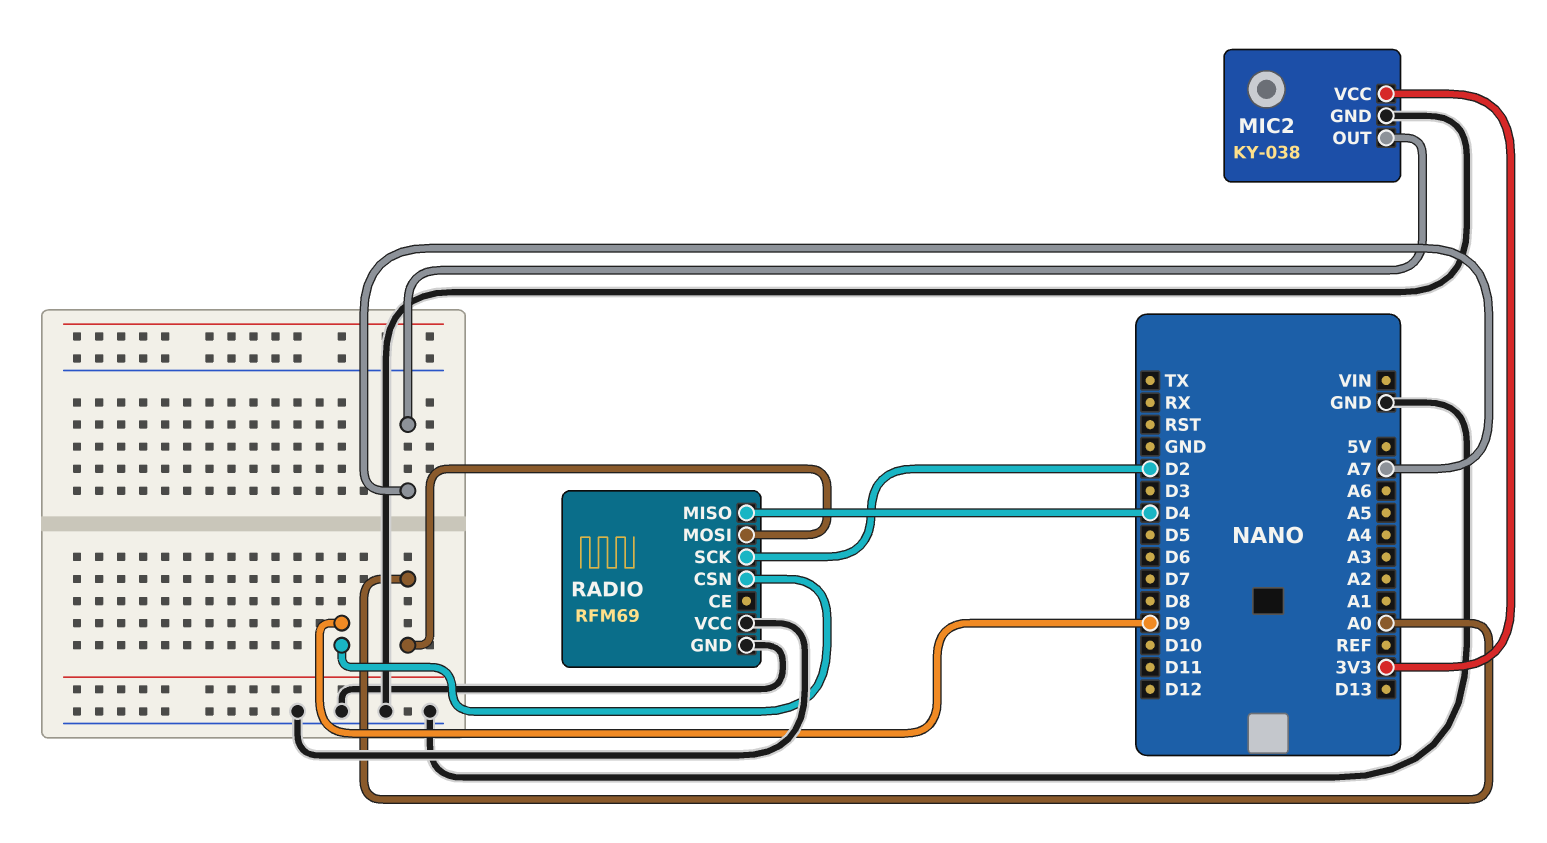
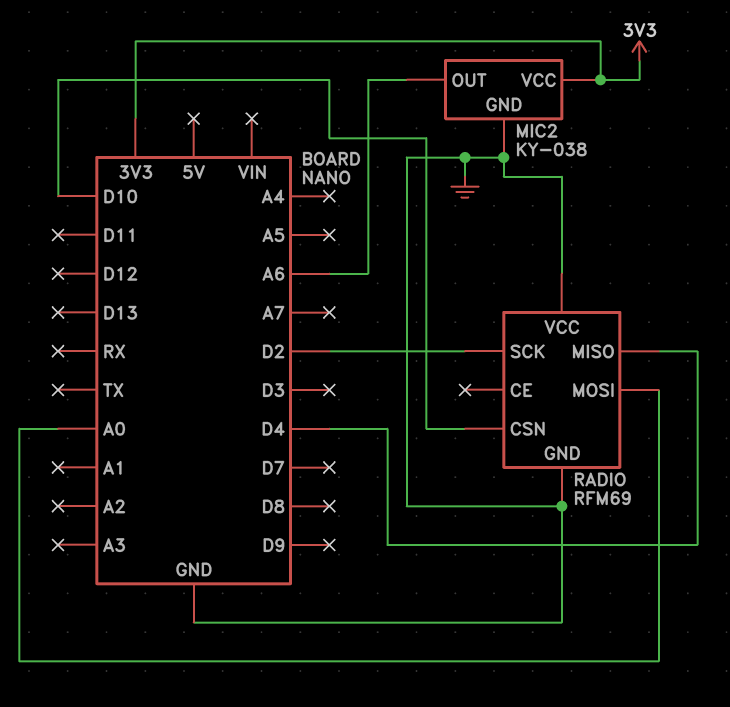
MIC2 pin OUT: A7 -> A6
RADIO pin CSN: D9 -> D10

